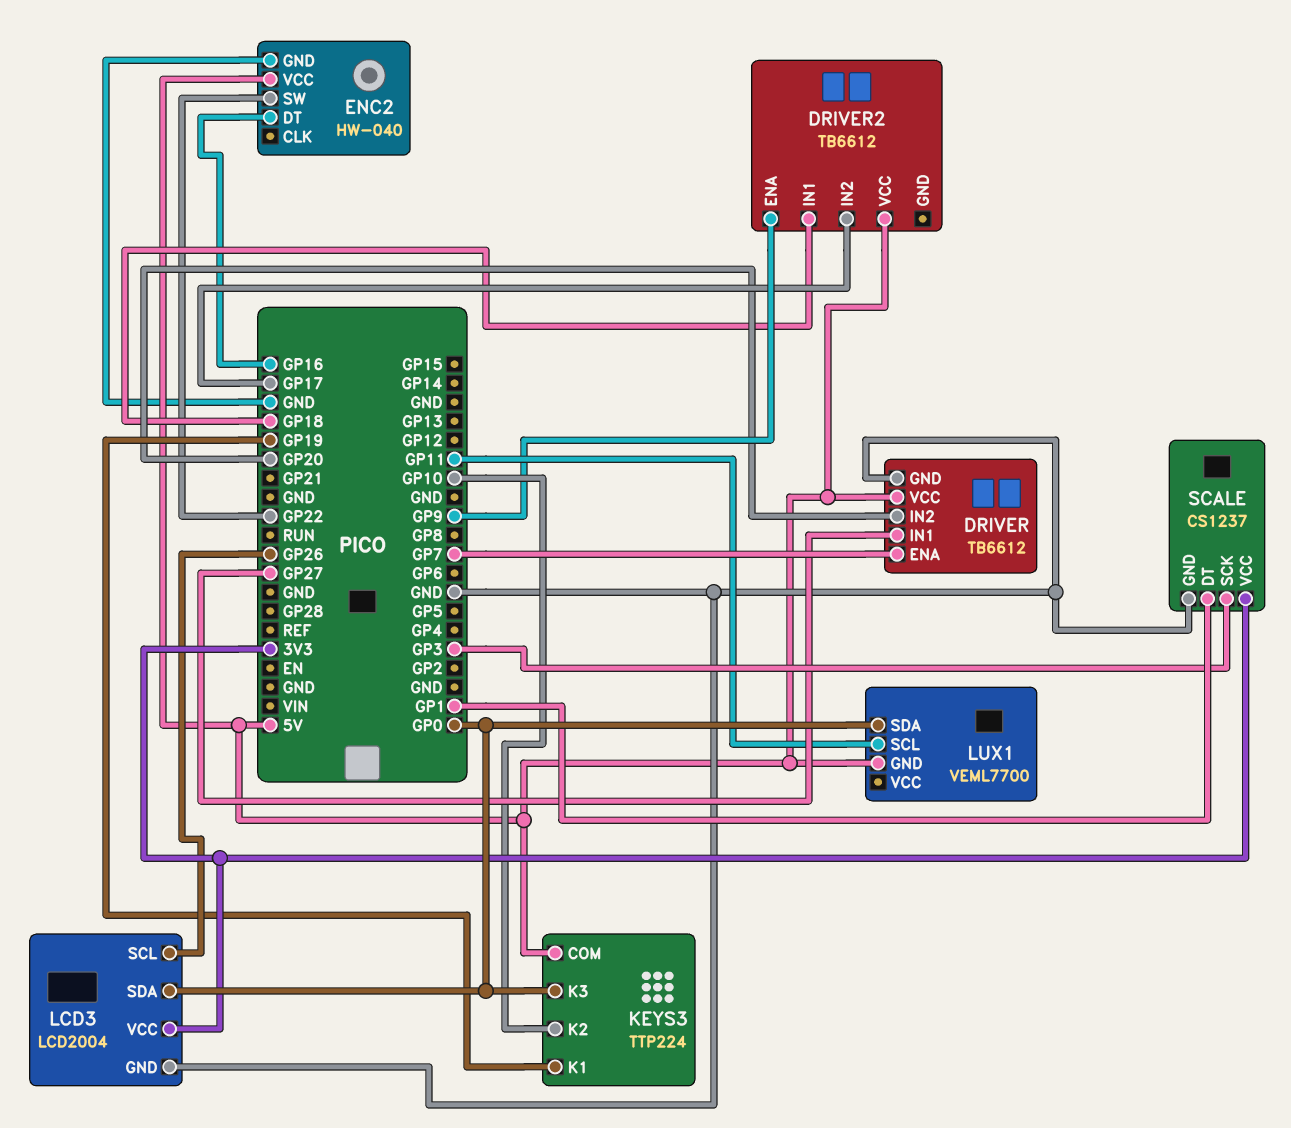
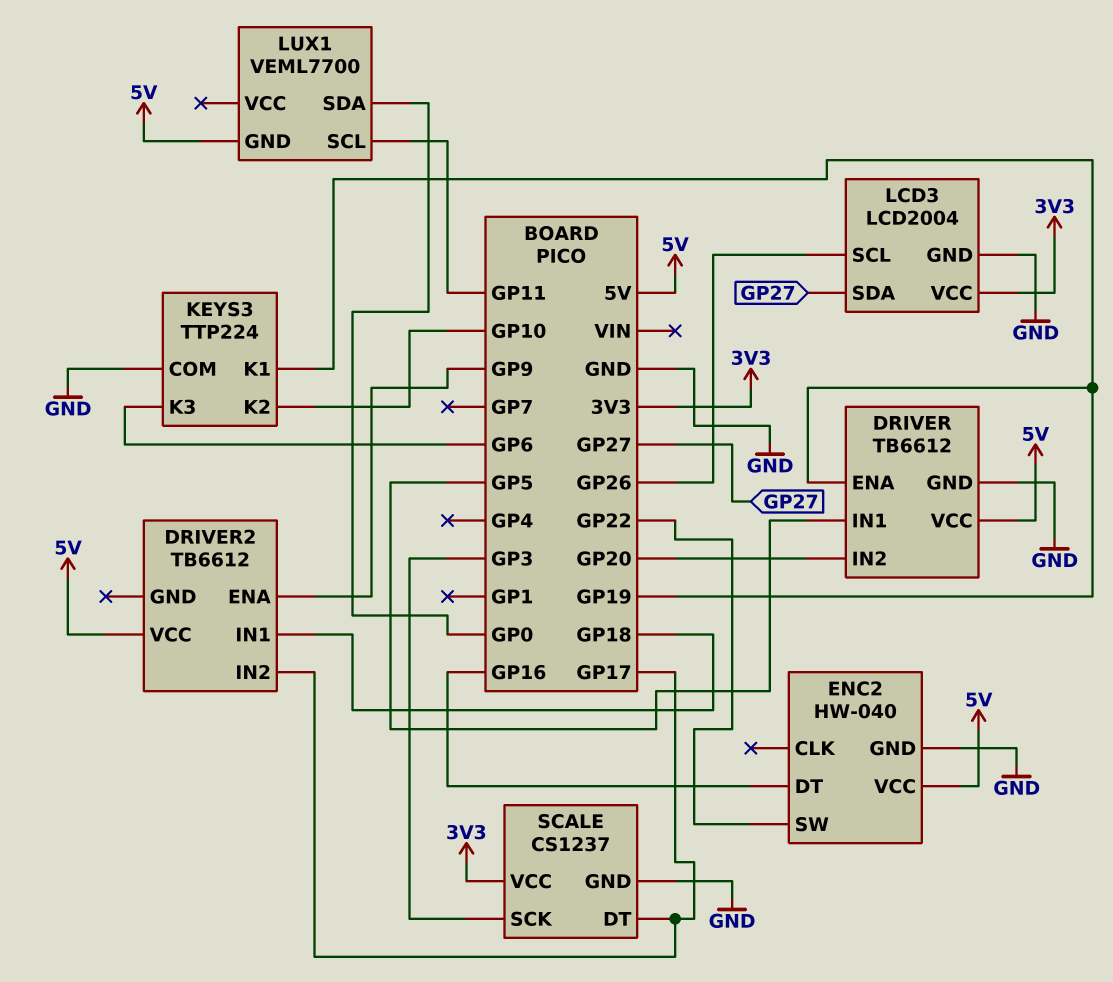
DRIVER pin ENA: GP7 -> GP19
DRIVER pin IN1: GP27 -> GP5
KEYS3 pin COM: 5V -> GND
KEYS3 pin K3: GP0 -> GP6
LCD3 pin SDA: GP0 -> GP27
SCALE pin DT: GP1 -> GP17

